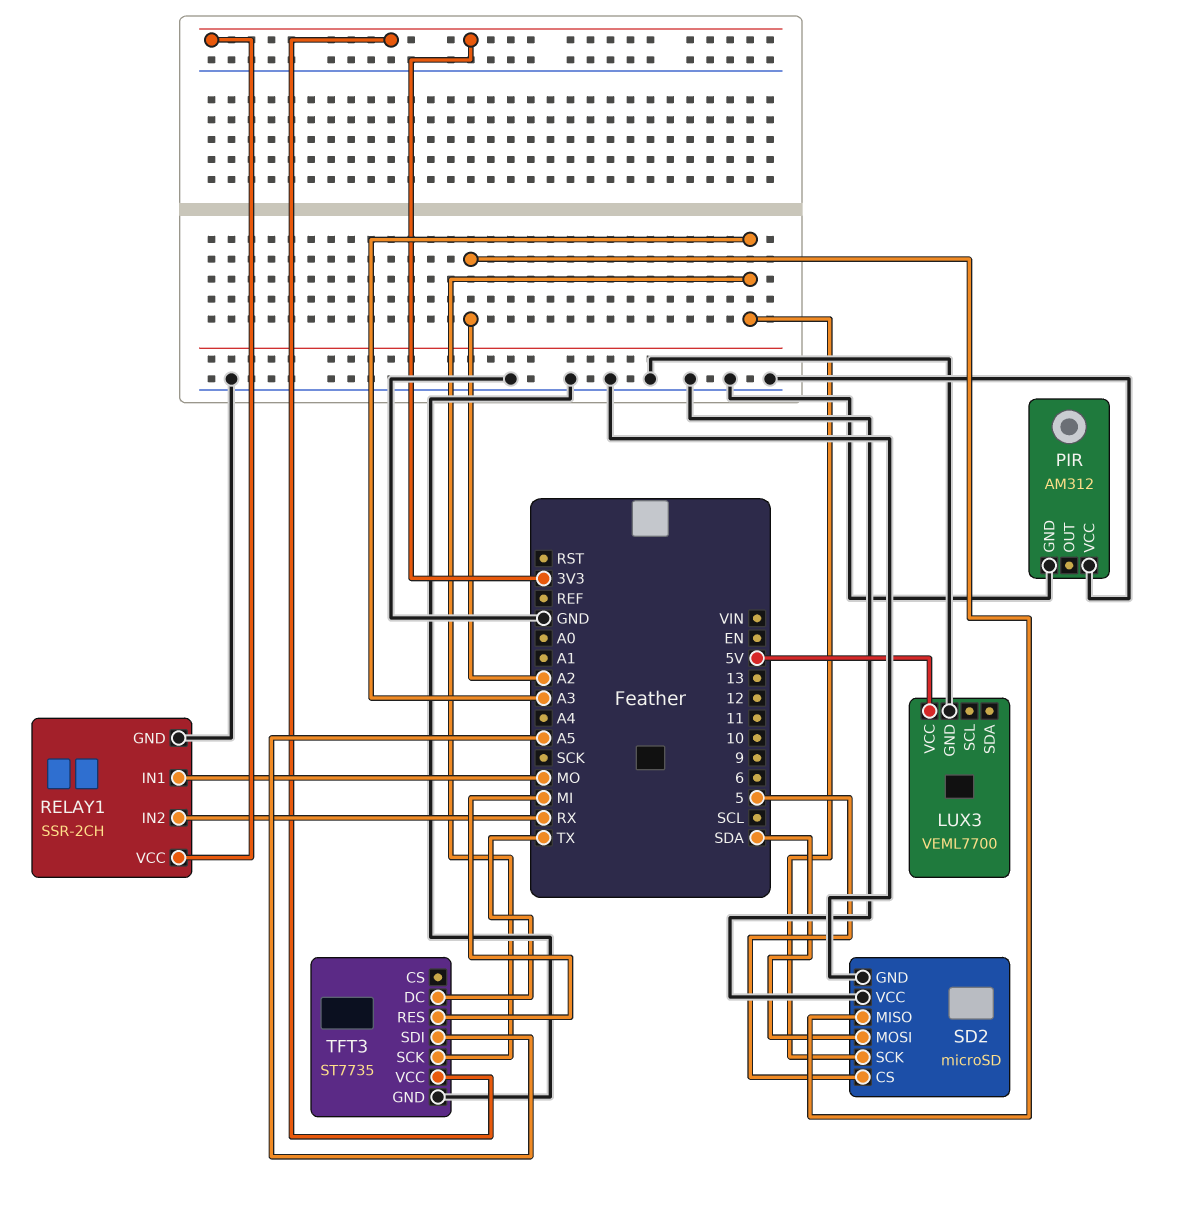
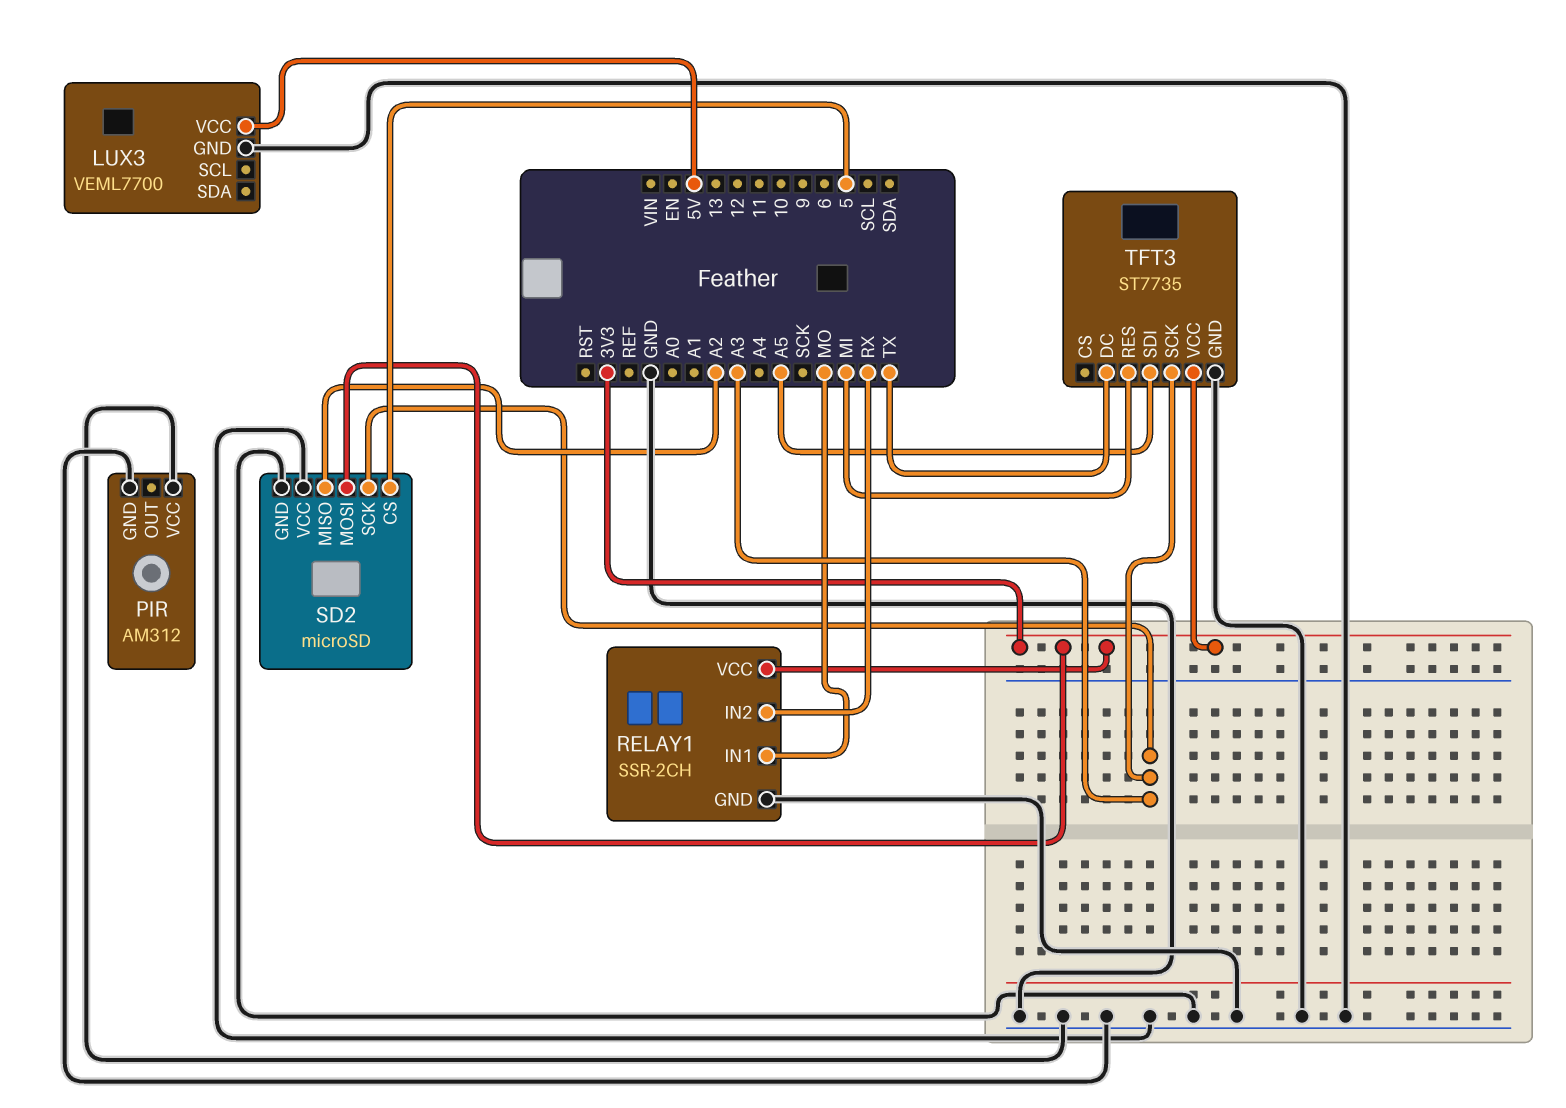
SD2 pin MOSI: SDA -> 3V3

